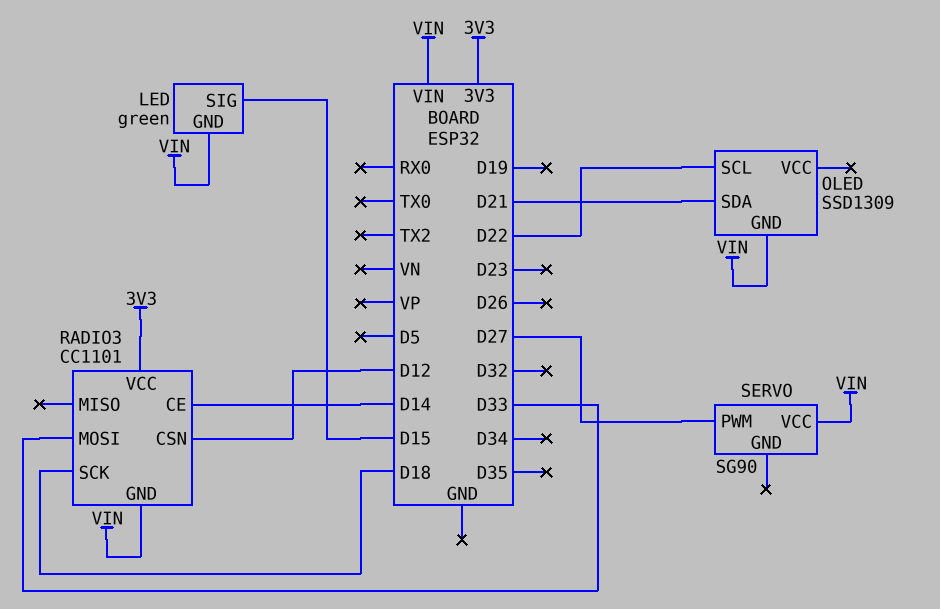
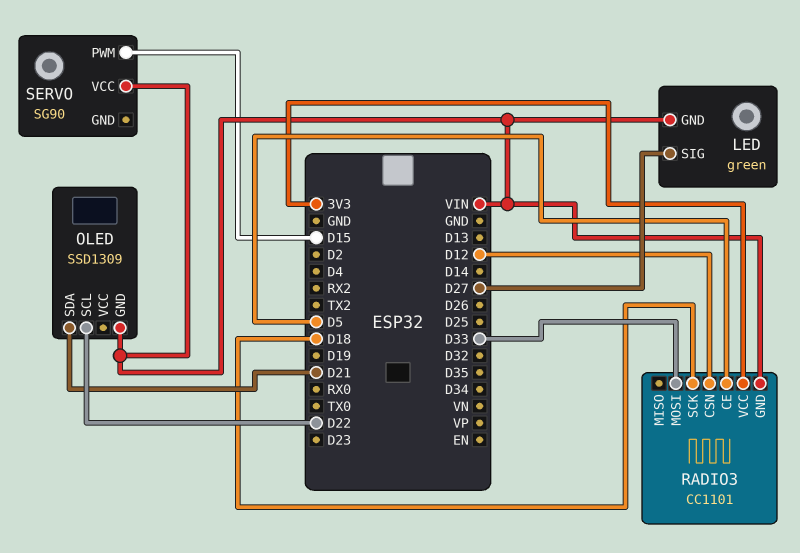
LED pin SIG: D15 -> D27
RADIO3 pin CE: D14 -> D5
SERVO pin PWM: D27 -> D15

